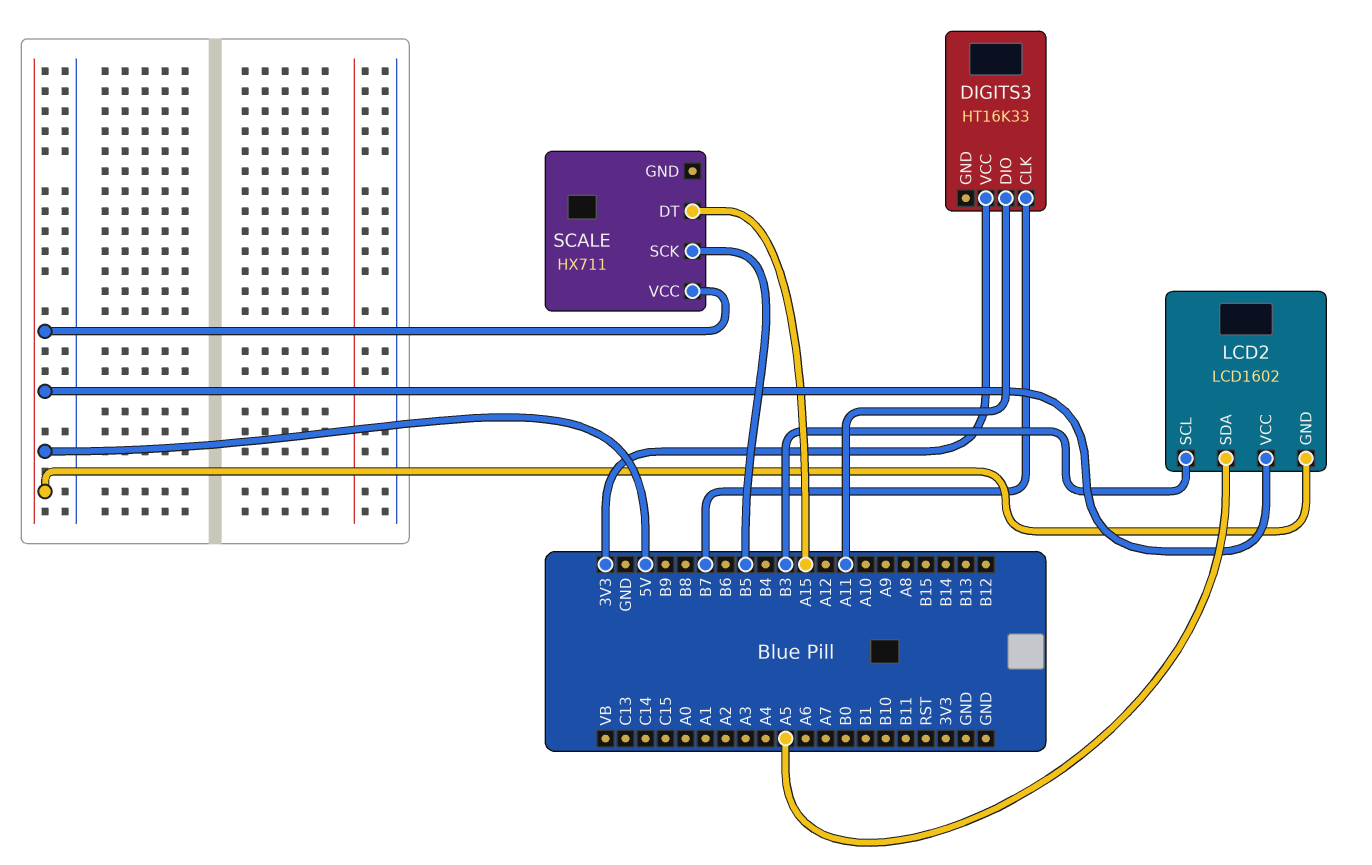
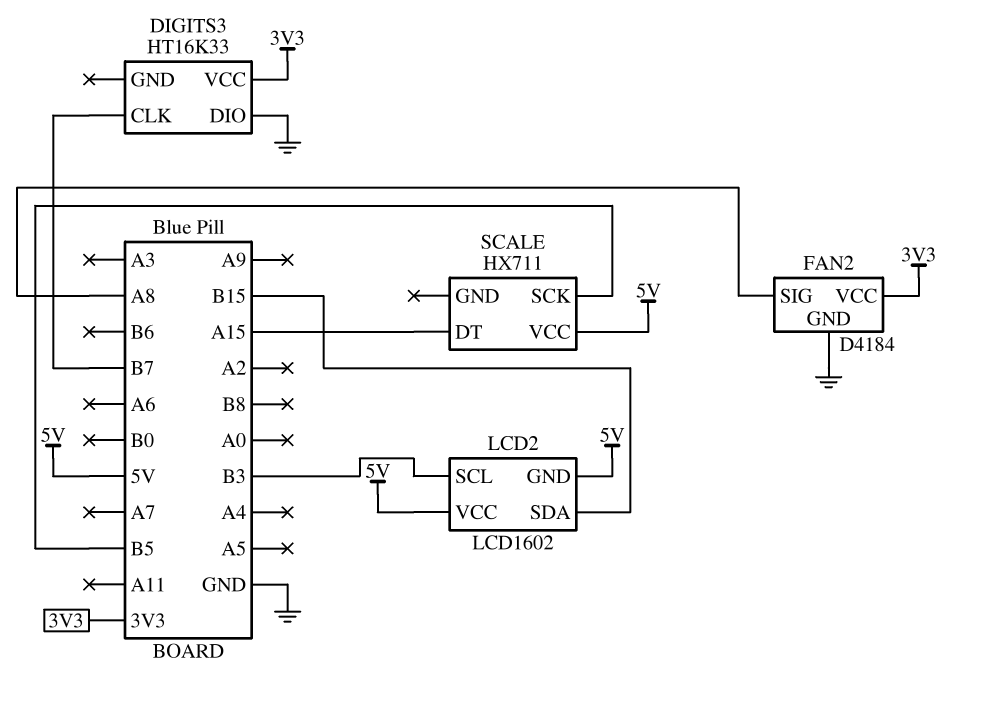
DIGITS3 pin DIO: A11 -> GND
FAN2: none -> D4184
FAN2 pin GND: none -> GND
FAN2 pin SIG: none -> A8
FAN2 pin VCC: none -> 3V3
LCD2 pin SDA: A5 -> B15

